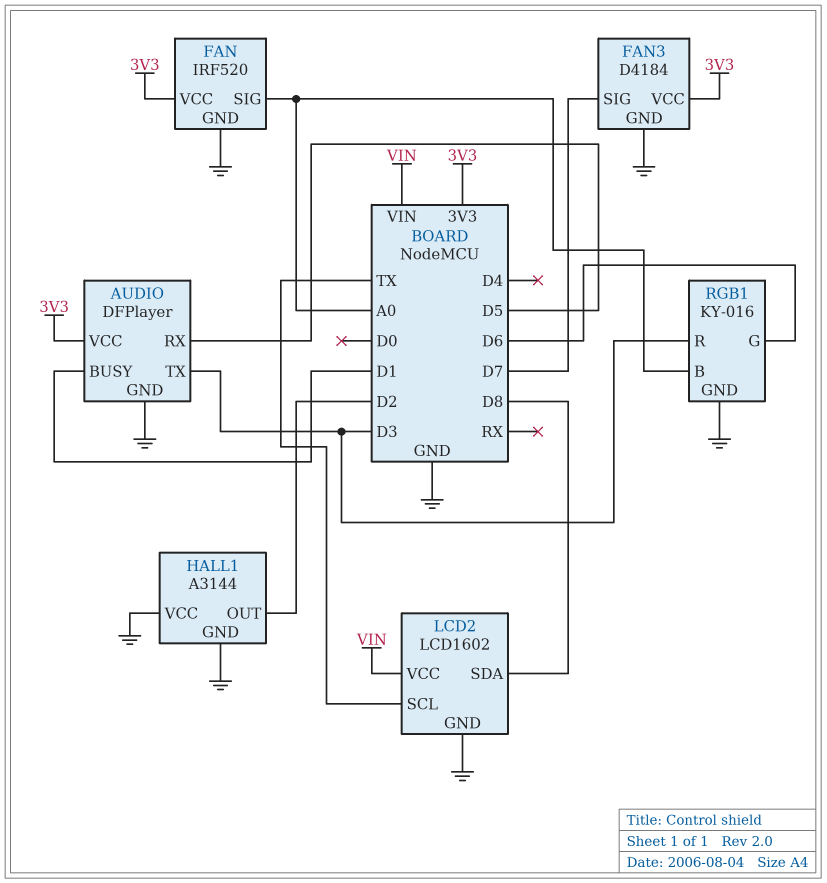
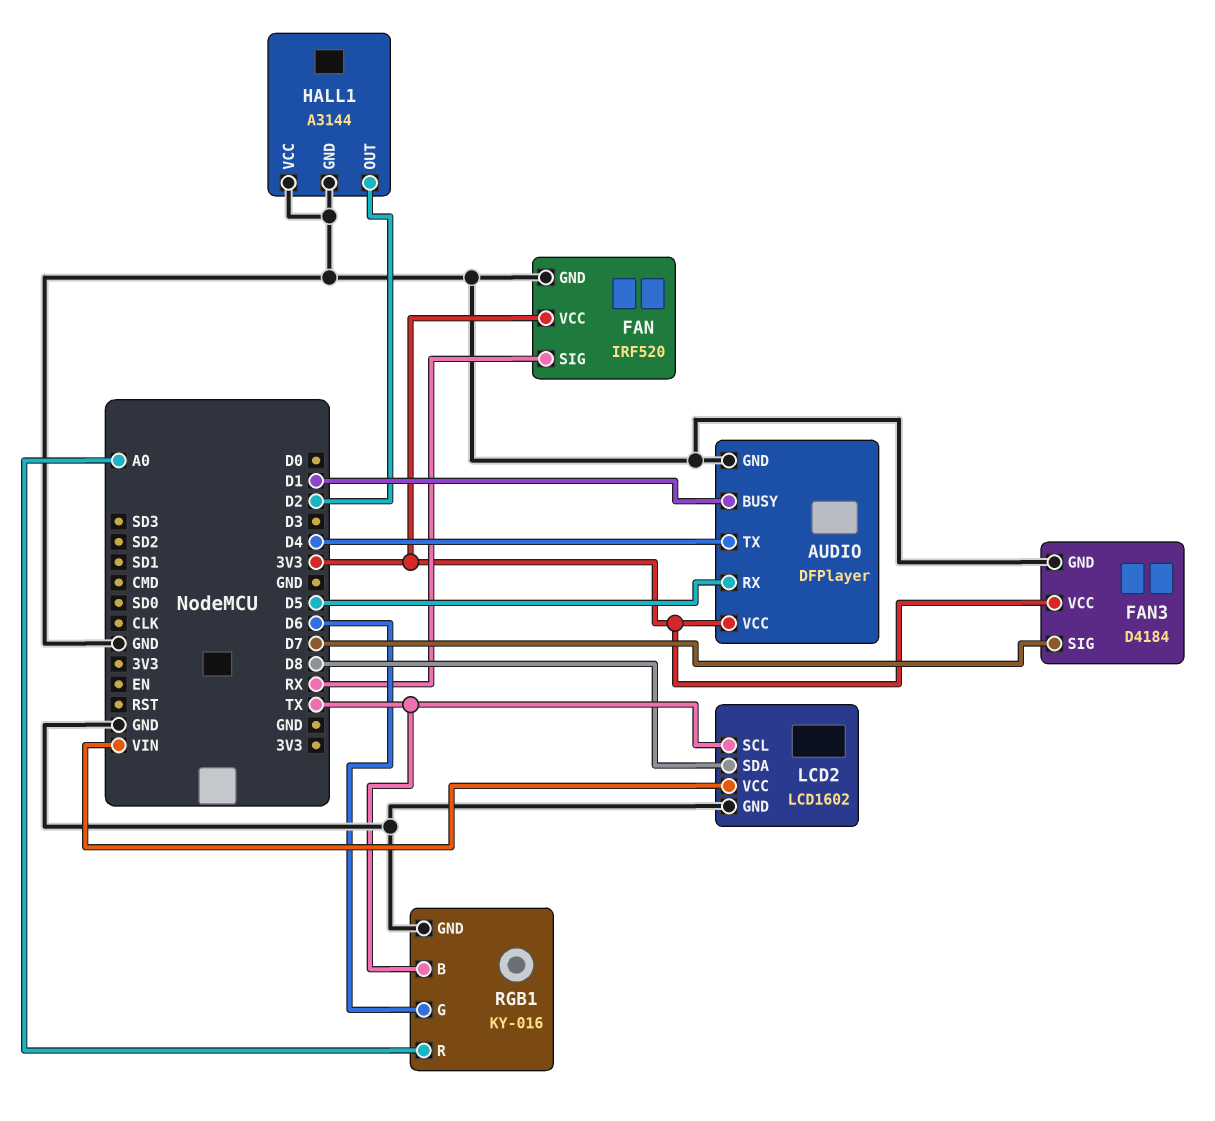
AUDIO pin TX: D3 -> D4
FAN pin SIG: A0 -> RX
RGB1 pin B: A0 -> TX
RGB1 pin R: D3 -> A0

